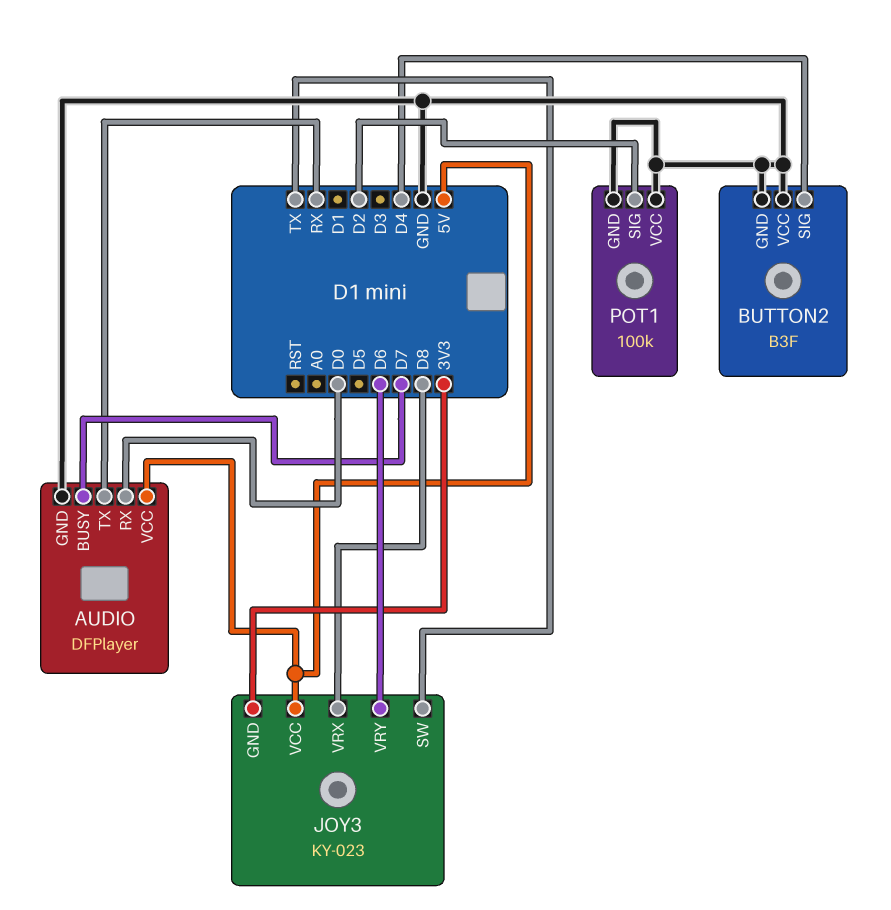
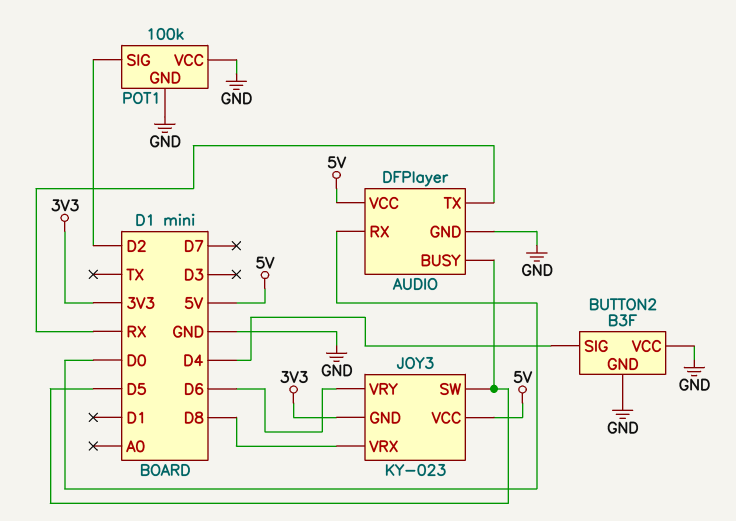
AUDIO pin BUSY: D7 -> D5
JOY3 pin SW: TX -> D5

